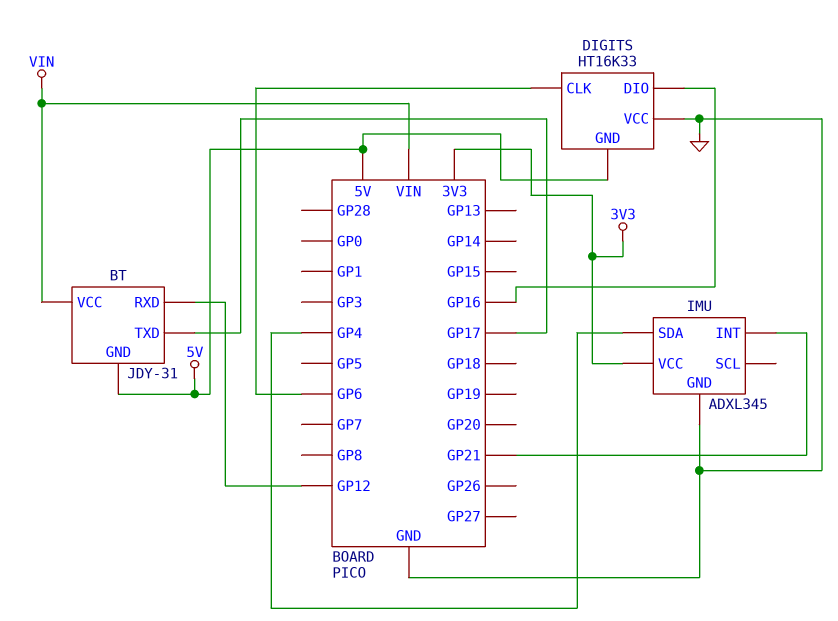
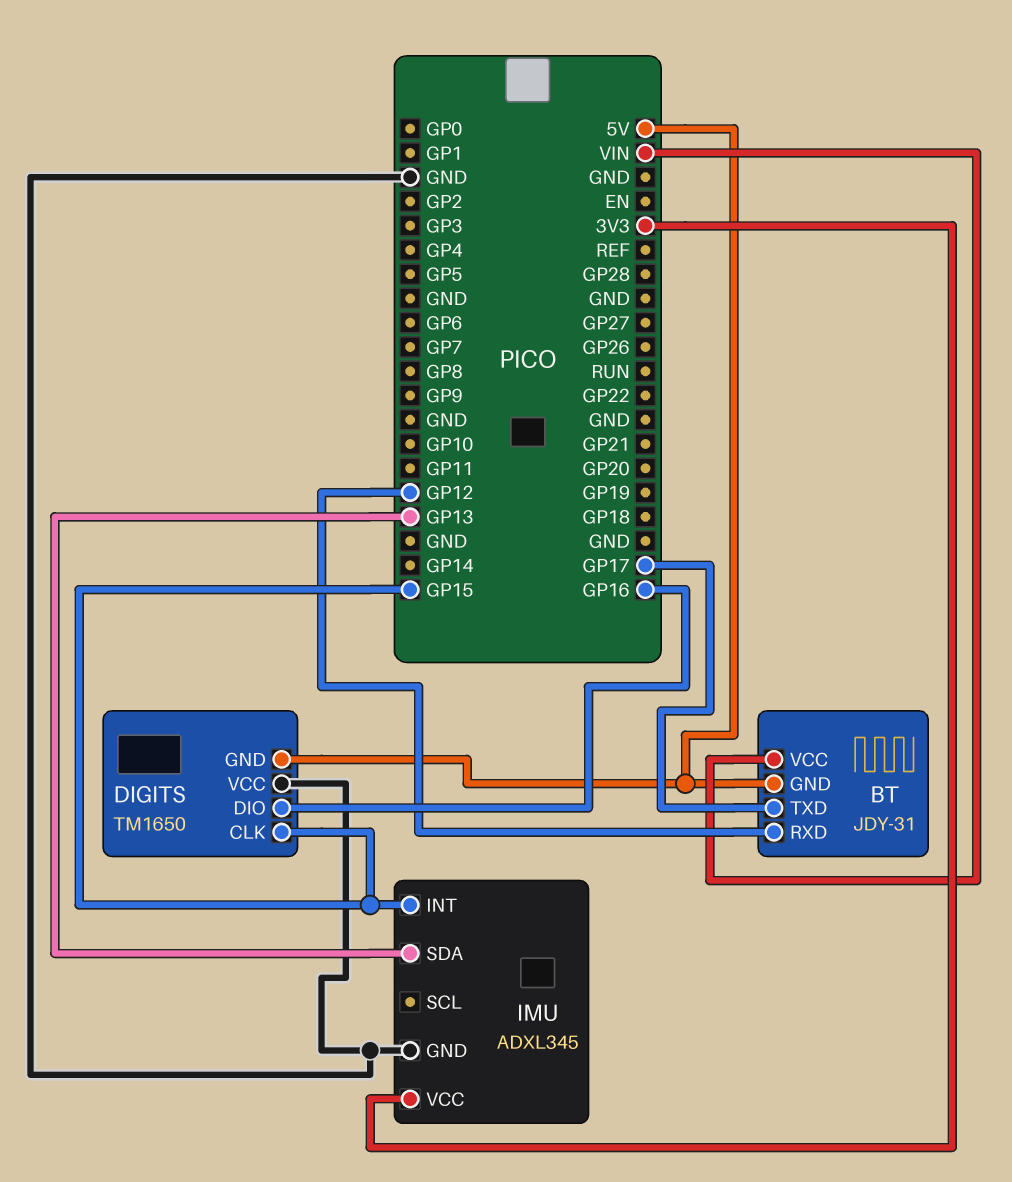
DIGITS: HT16K33 -> TM1650
DIGITS pin CLK: GP6 -> GP15
IMU pin INT: GP21 -> GP15
IMU pin SDA: GP4 -> GP13

